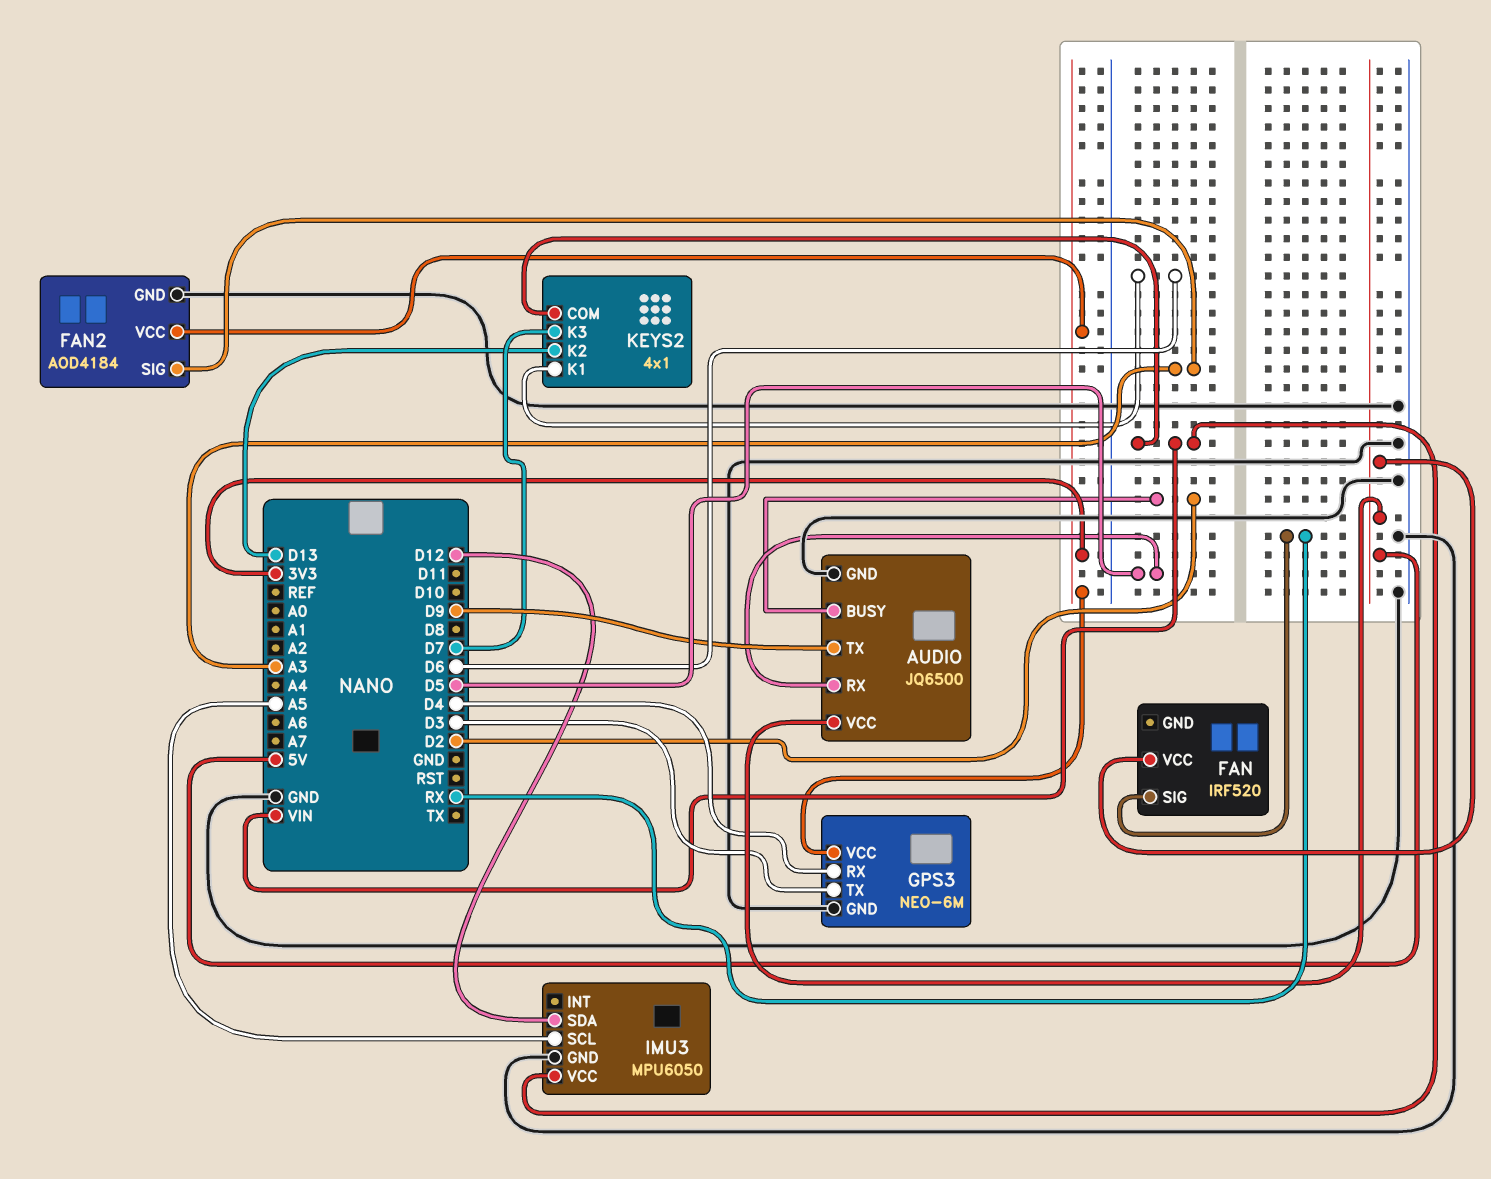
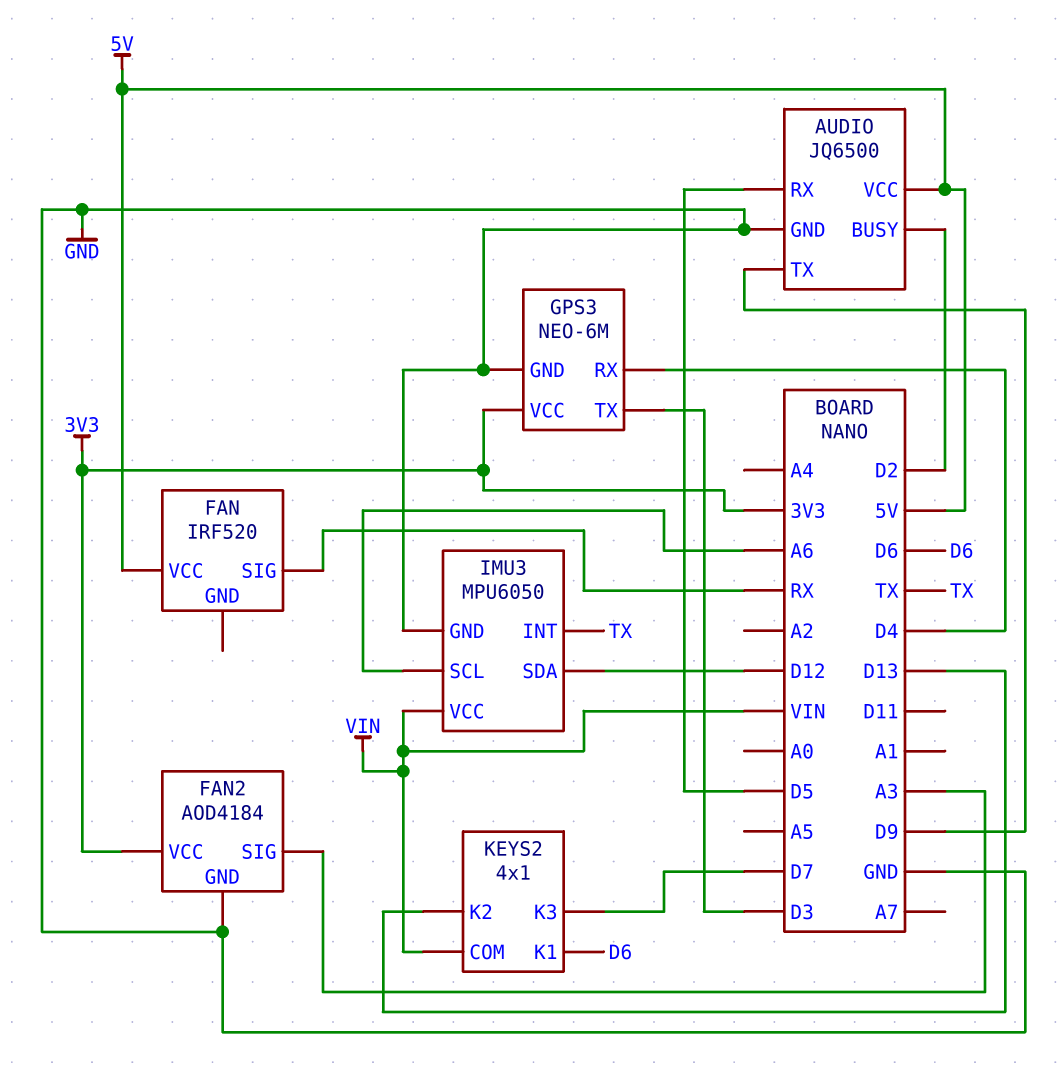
IMU3 pin INT: none -> TX
IMU3 pin SCL: A5 -> A6

